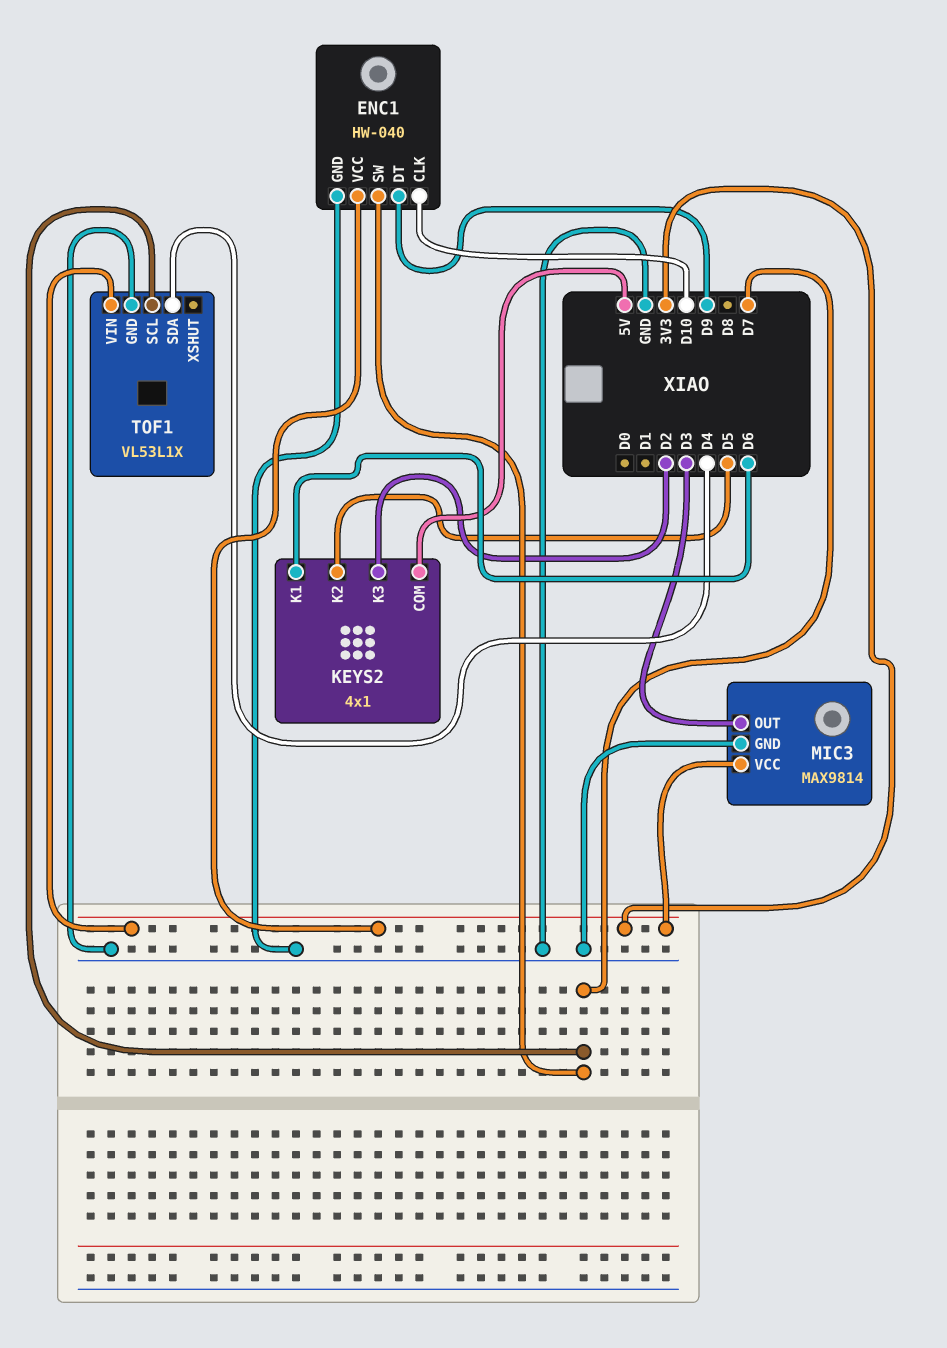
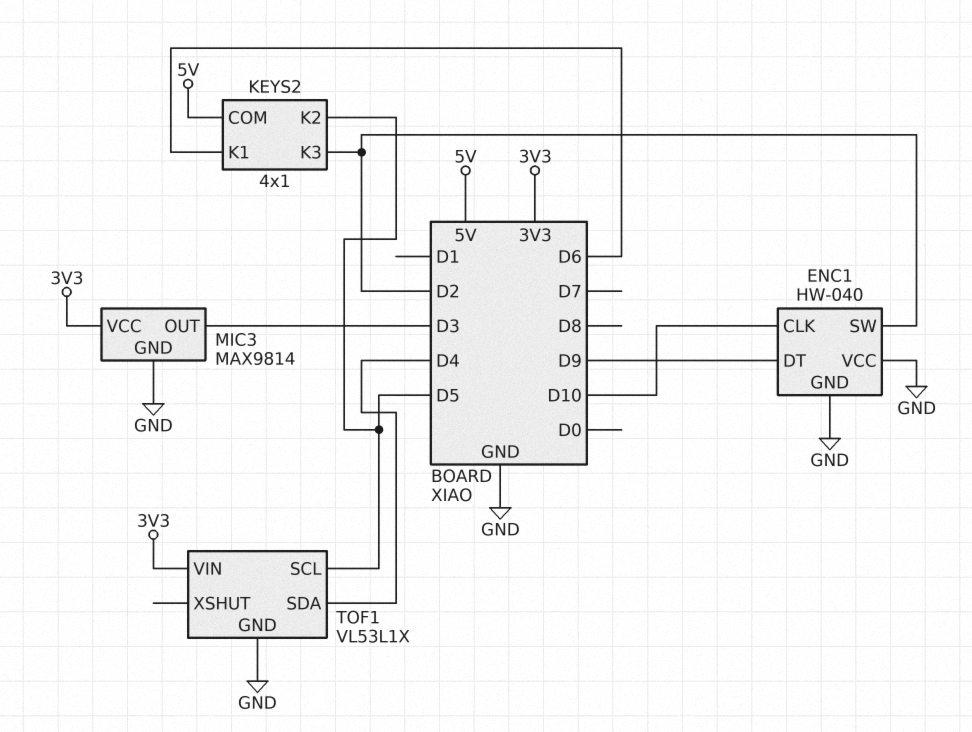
ENC1 pin SW: D7 -> D2
ENC1 pin VCC: 3V3 -> GND
TOF1 pin SCL: D7 -> D5

